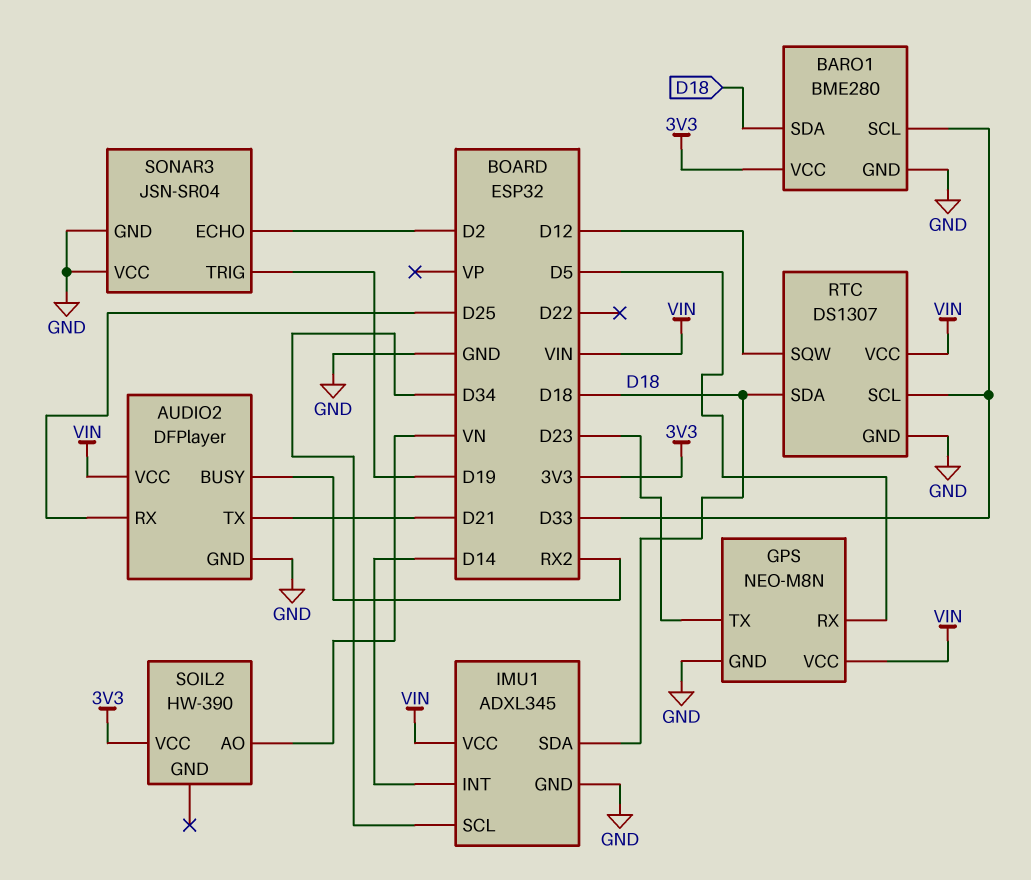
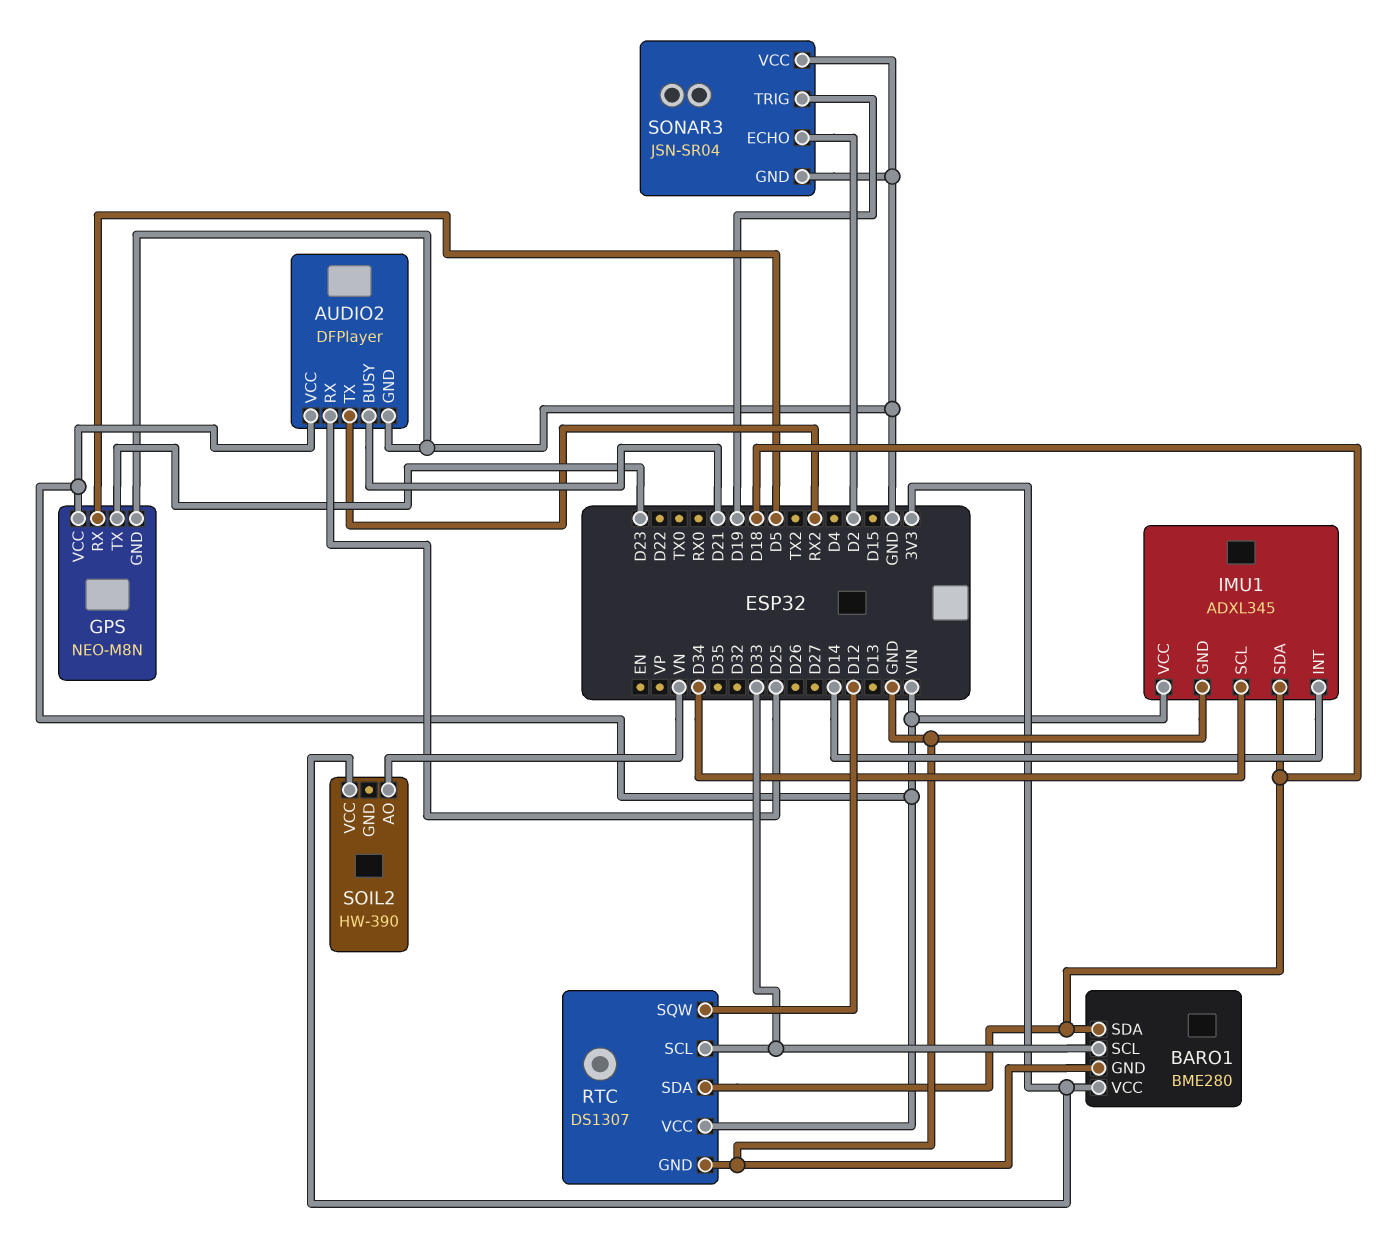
AUDIO2 pin BUSY: RX2 -> D21
AUDIO2 pin TX: D21 -> RX2

